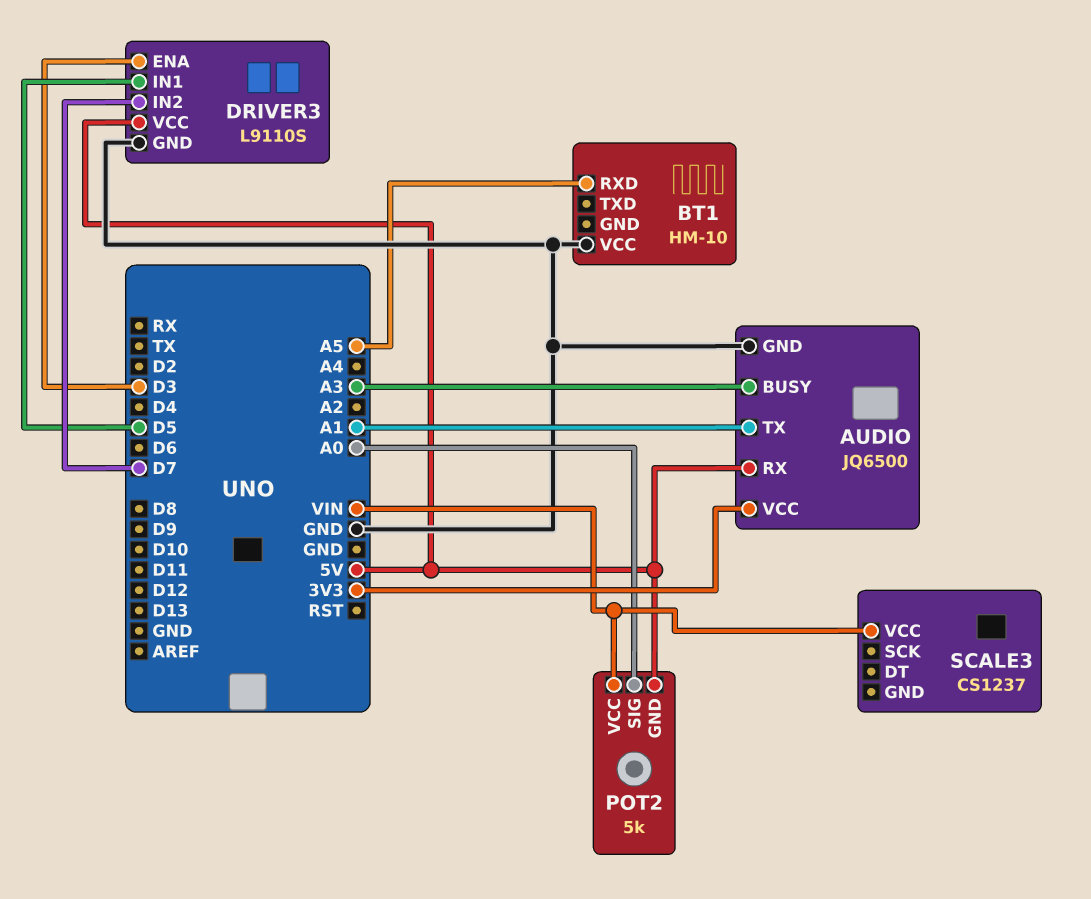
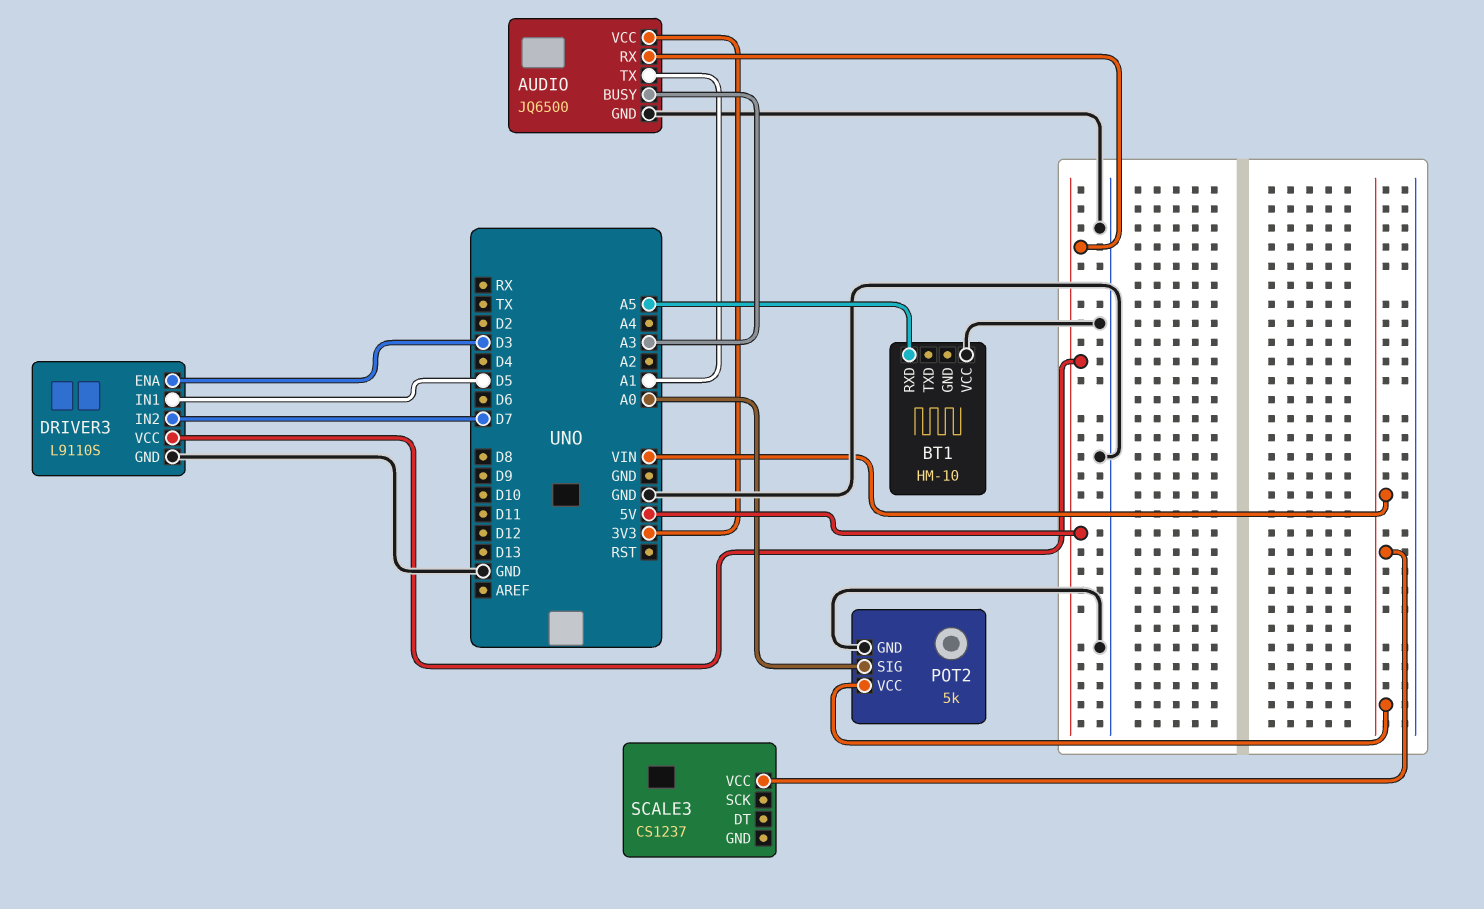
POT2 pin GND: 5V -> GND

